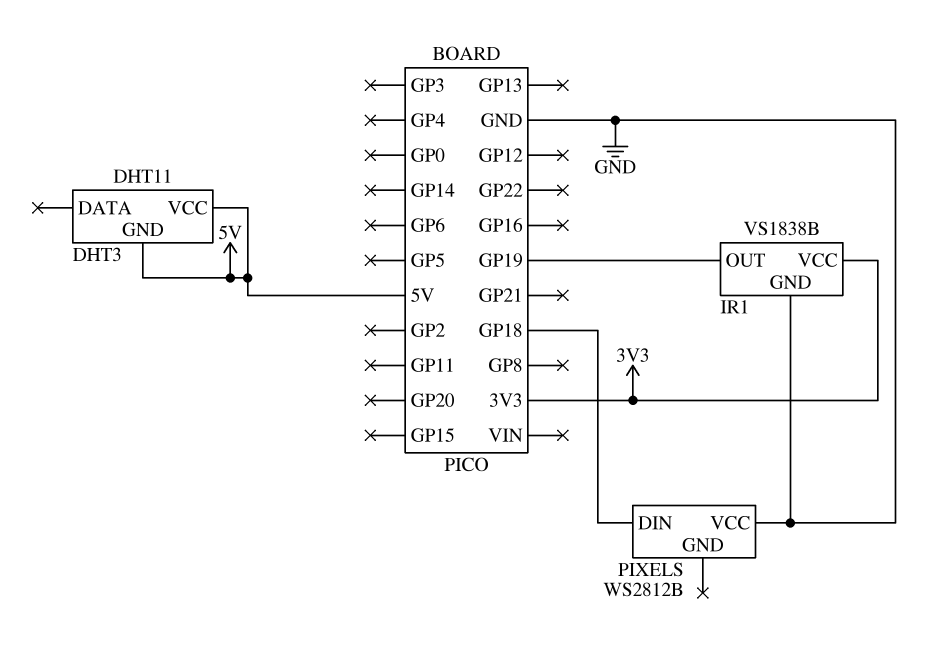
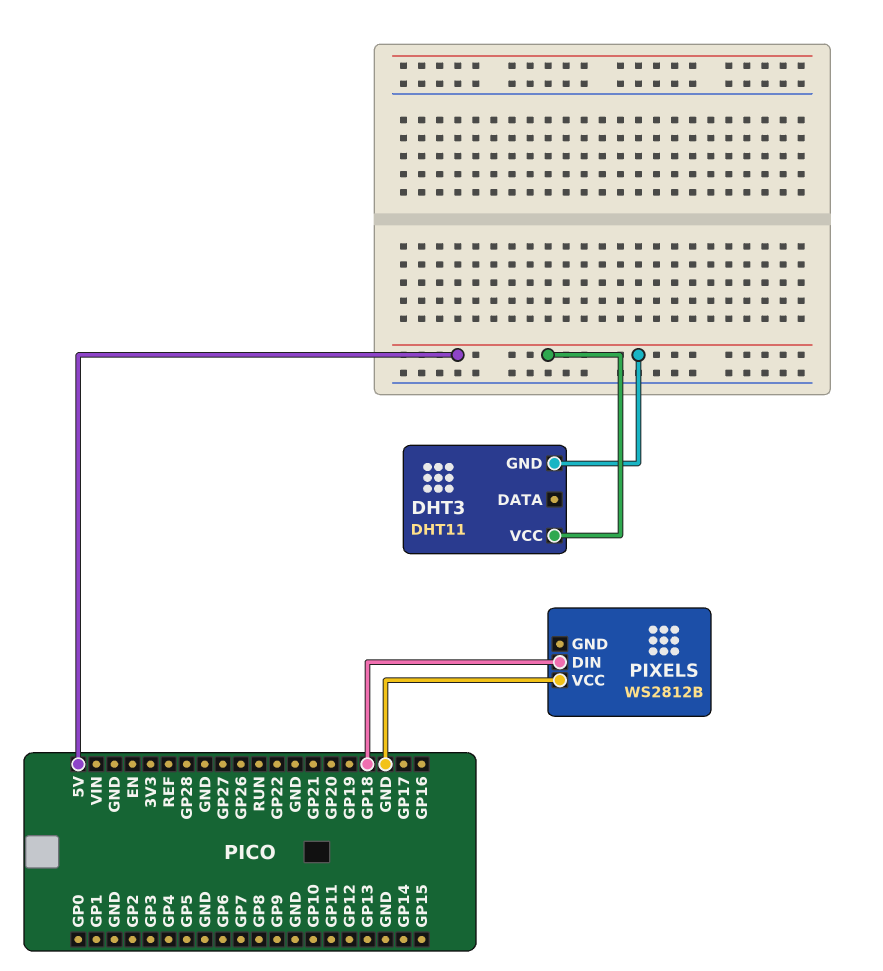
IR1: VS1838B -> none
IR1 pin GND: GND -> none
IR1 pin OUT: GP19 -> none
IR1 pin VCC: 3V3 -> none

